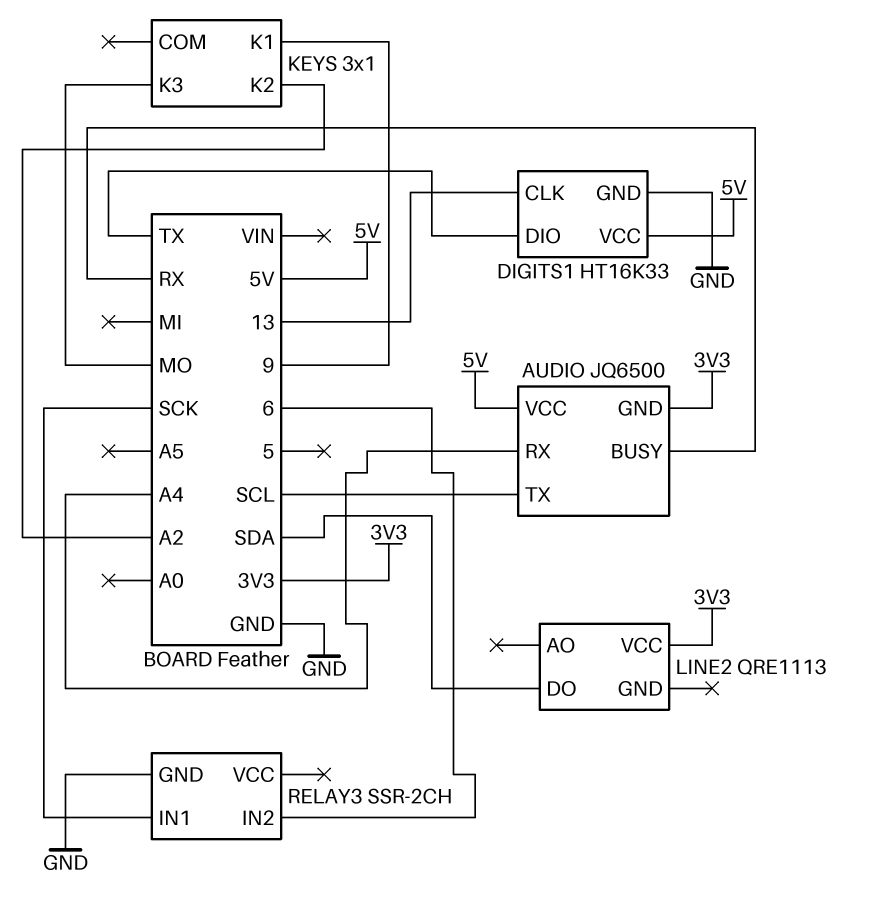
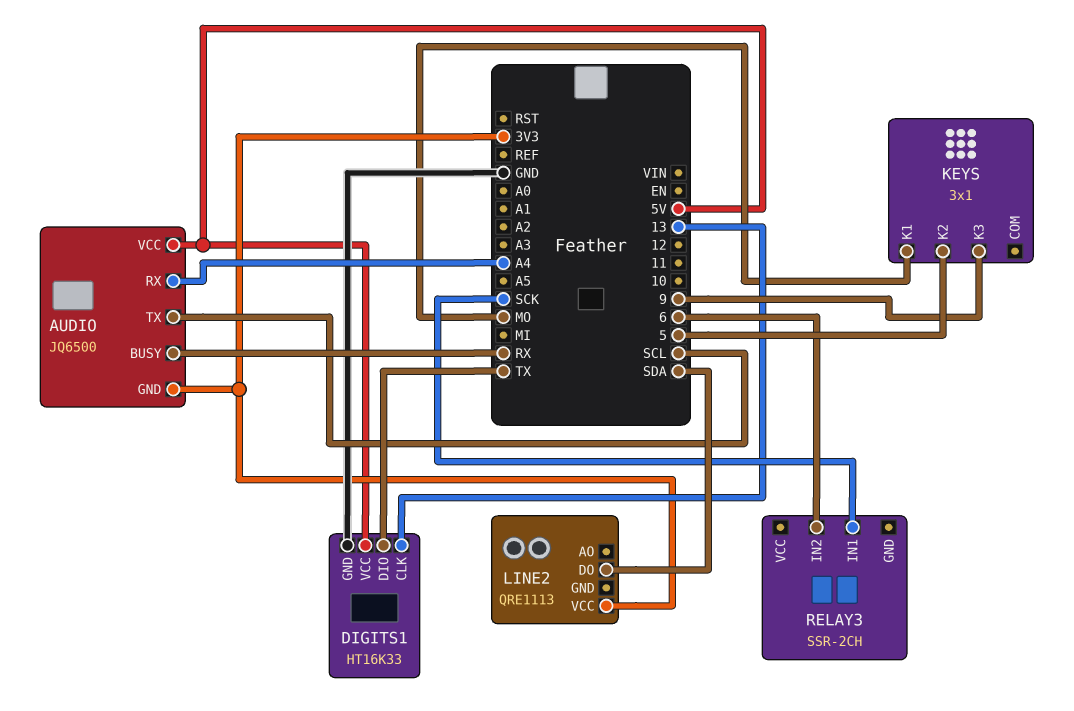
KEYS pin K1: 9 -> MO
KEYS pin K2: A2 -> 5
KEYS pin K3: MO -> 9
RELAY3 pin GND: GND -> none

